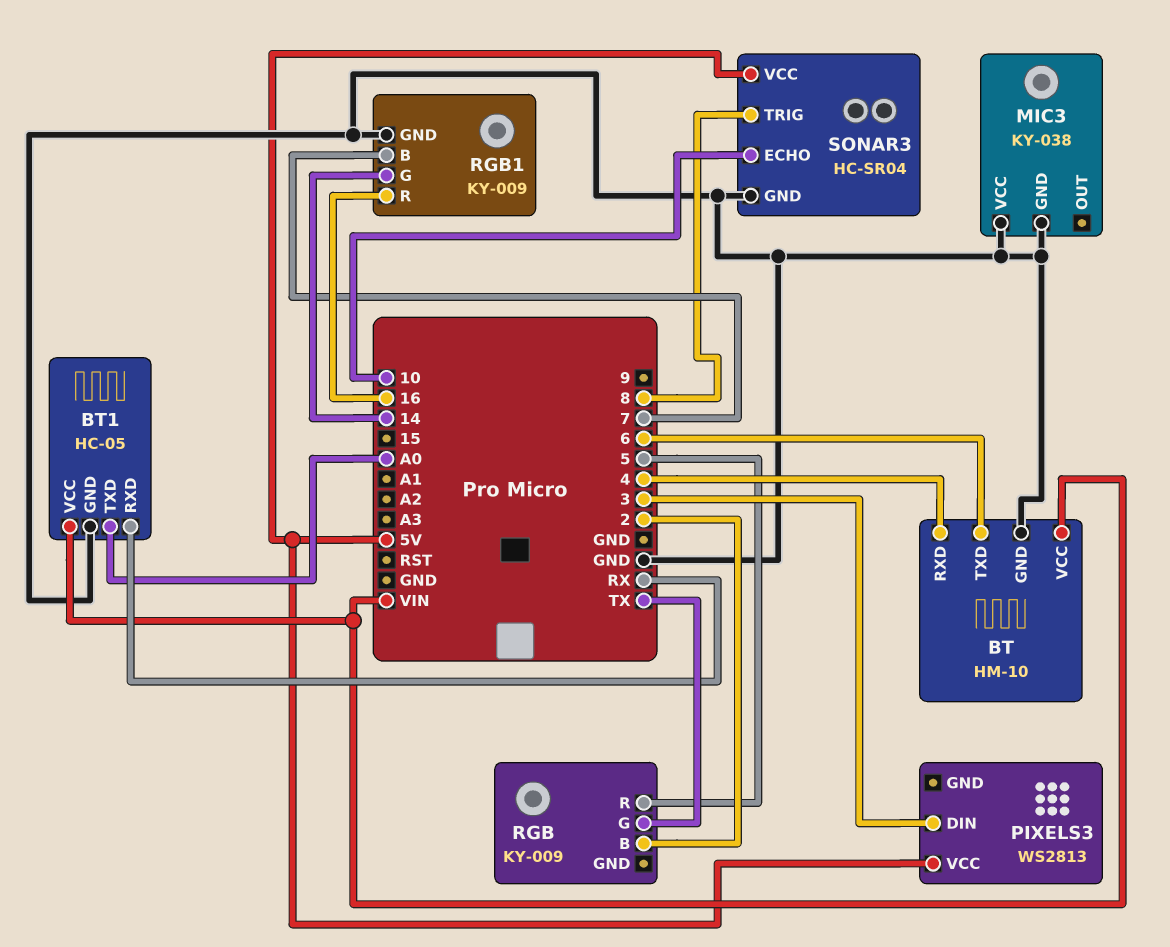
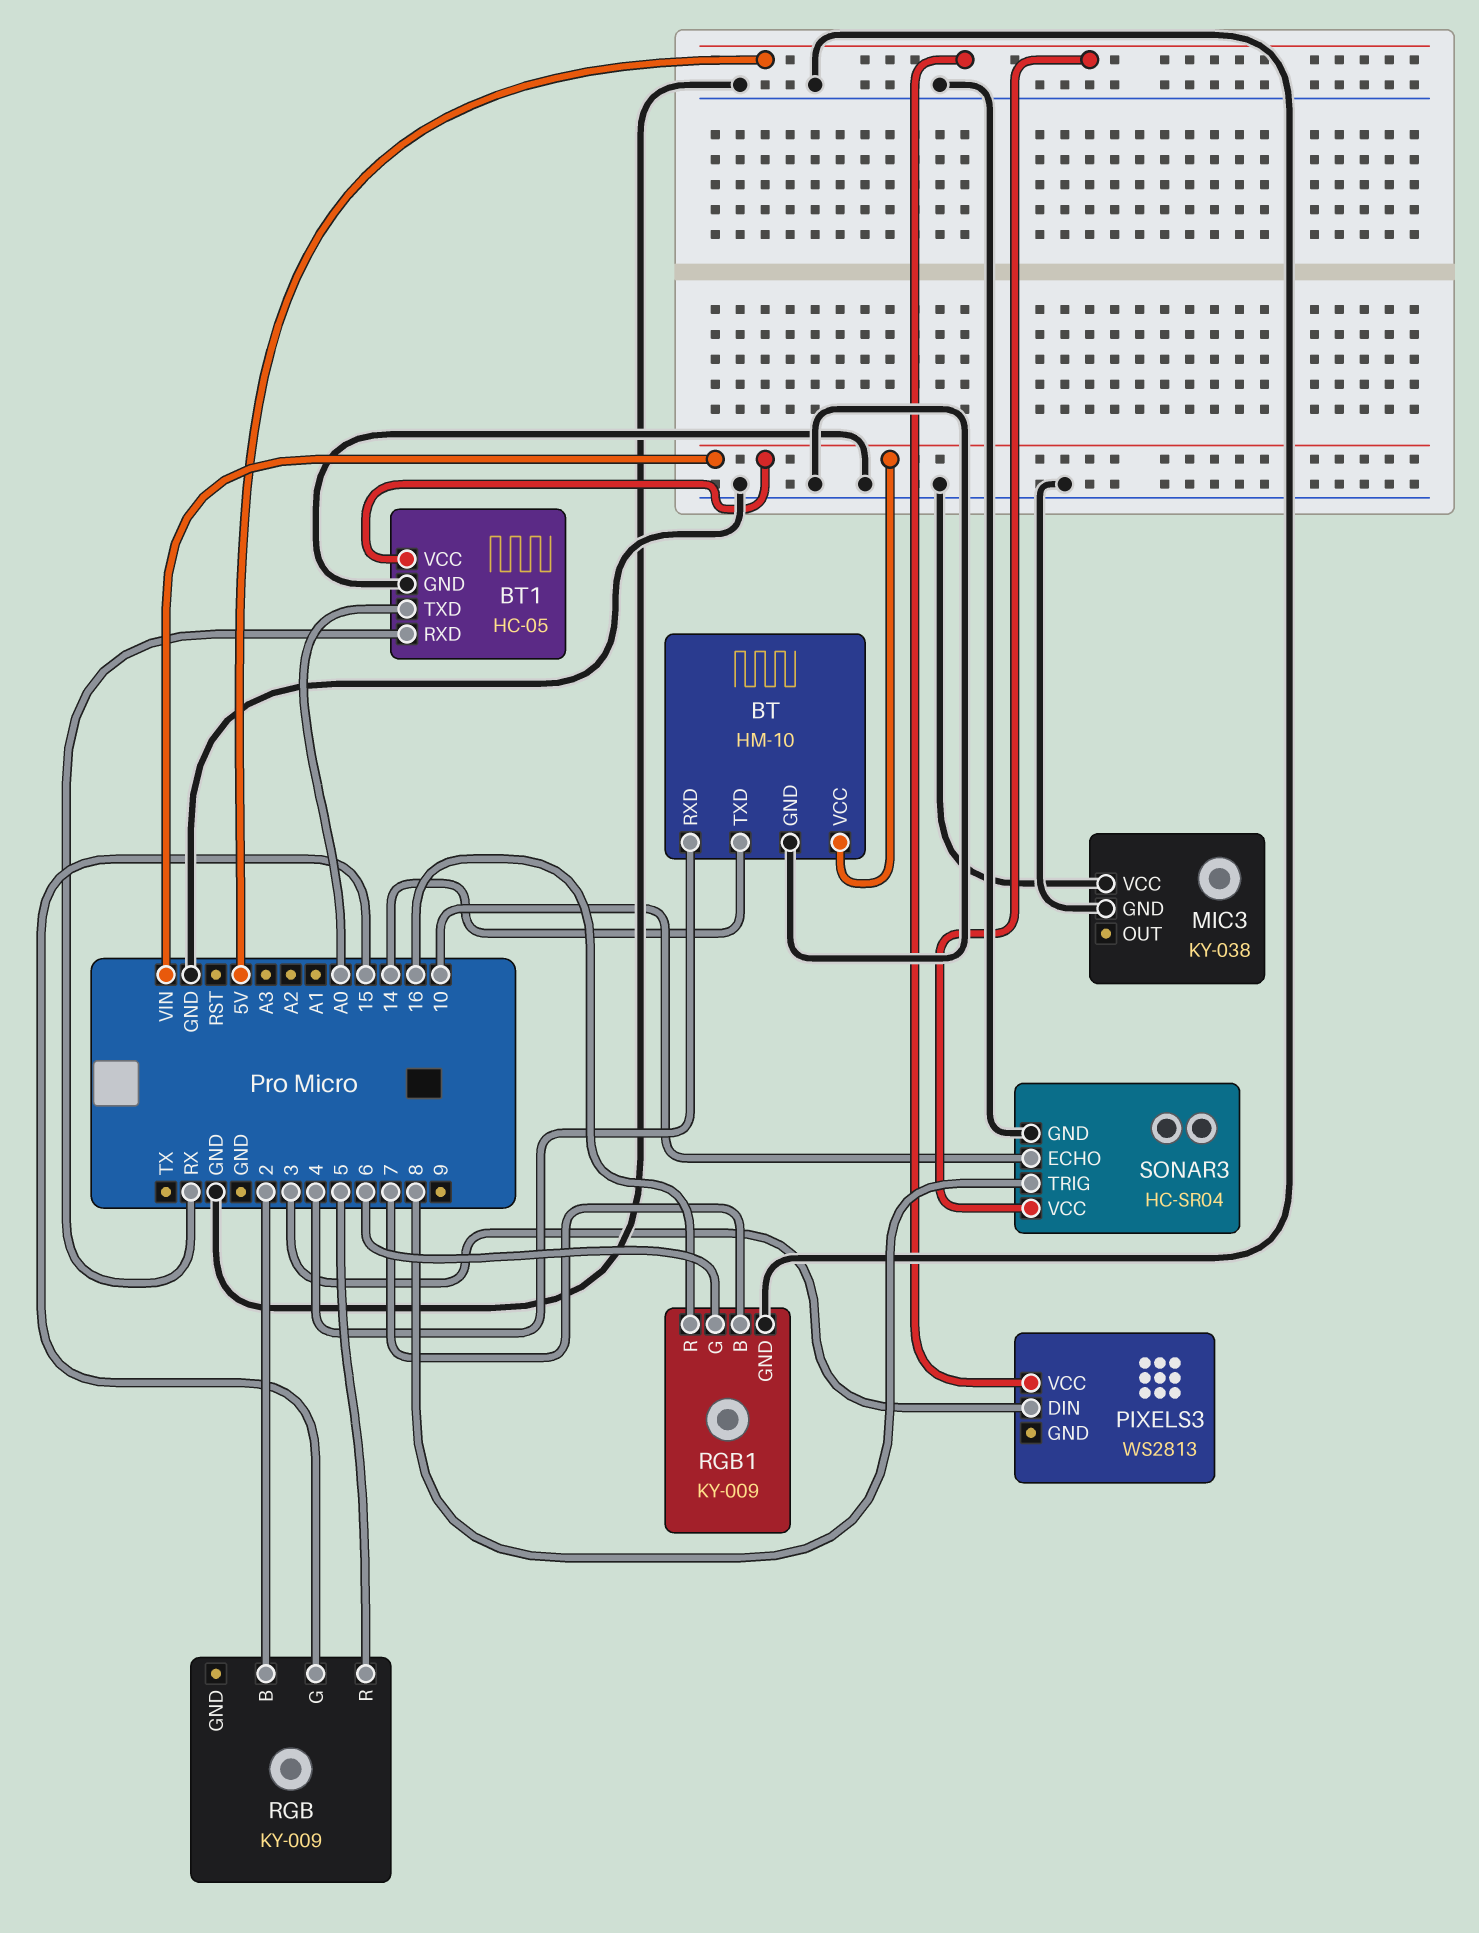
BT pin TXD: 6 -> 14
RGB pin G: TX -> 15
RGB1 pin G: 14 -> 6

